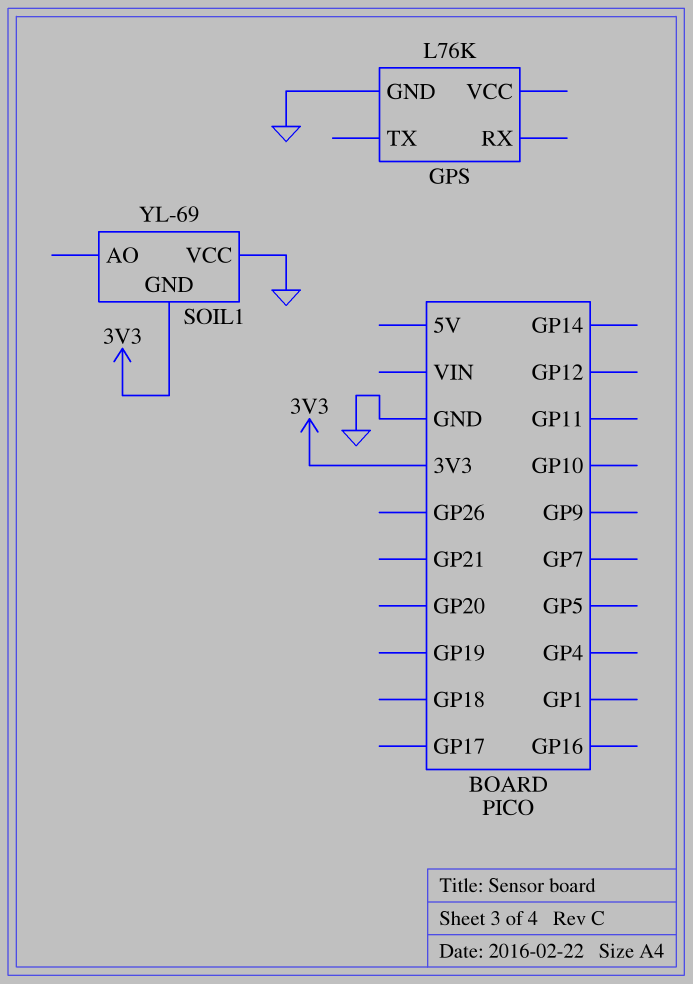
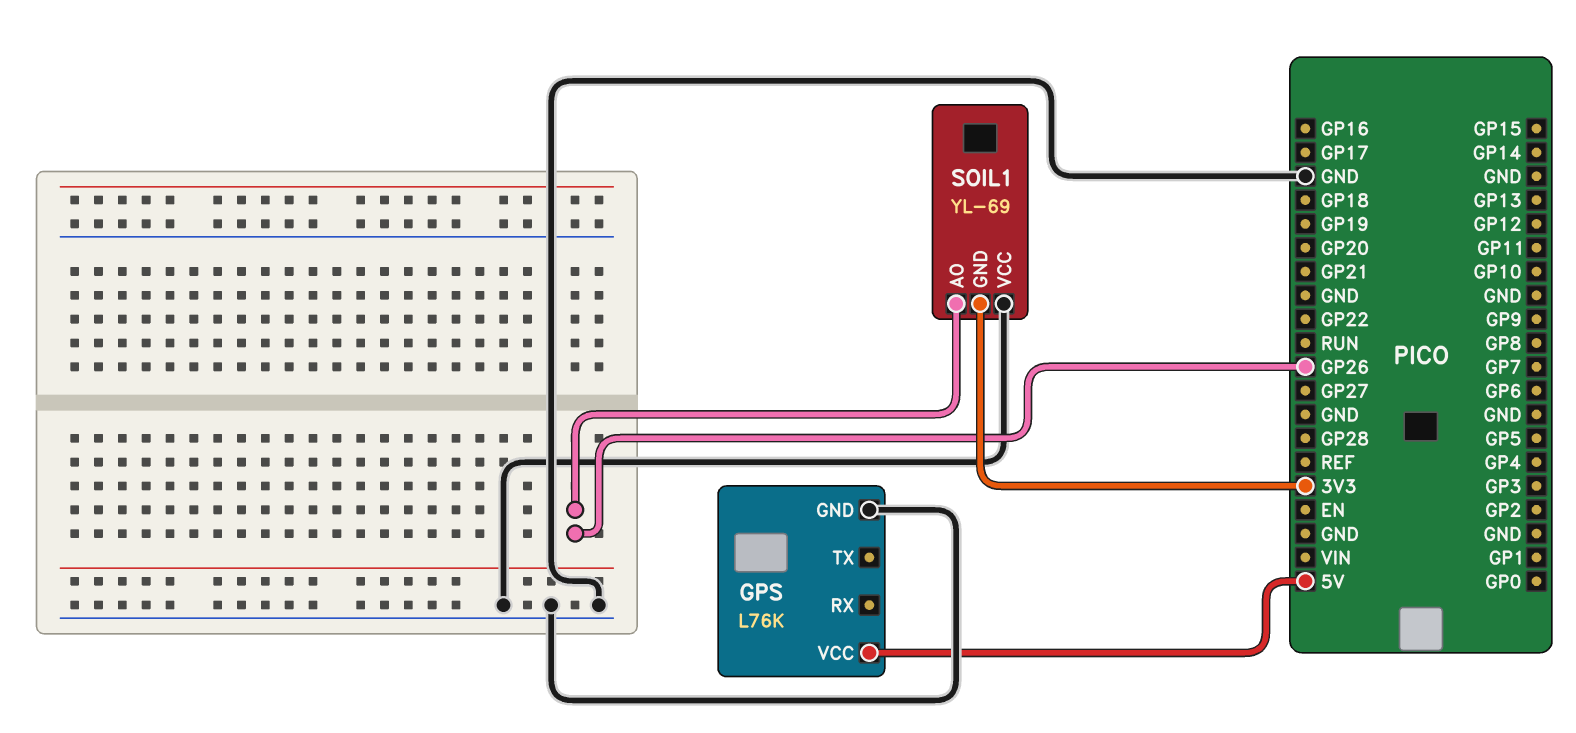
GPS pin VCC: none -> 5V
SOIL1 pin AO: none -> GP26

